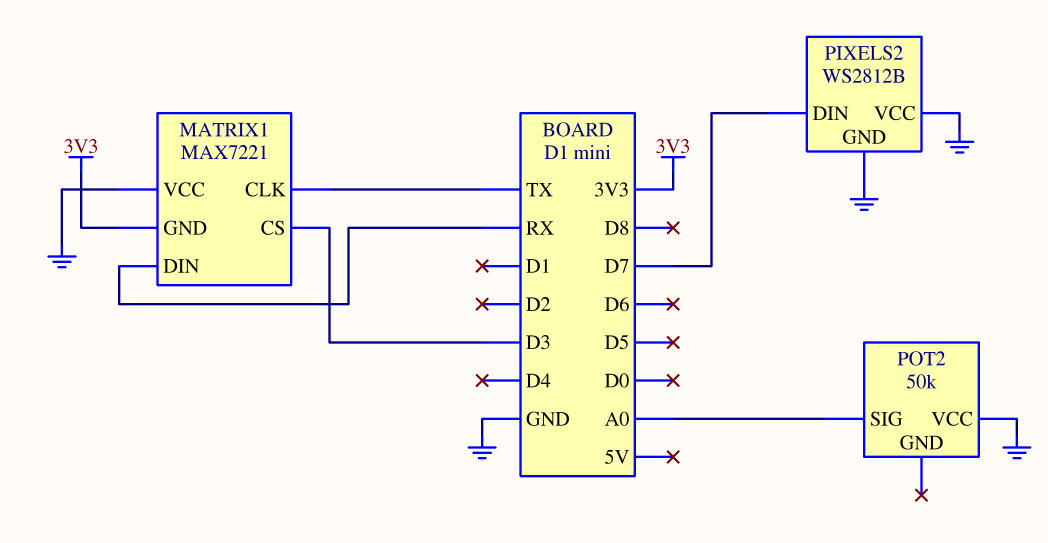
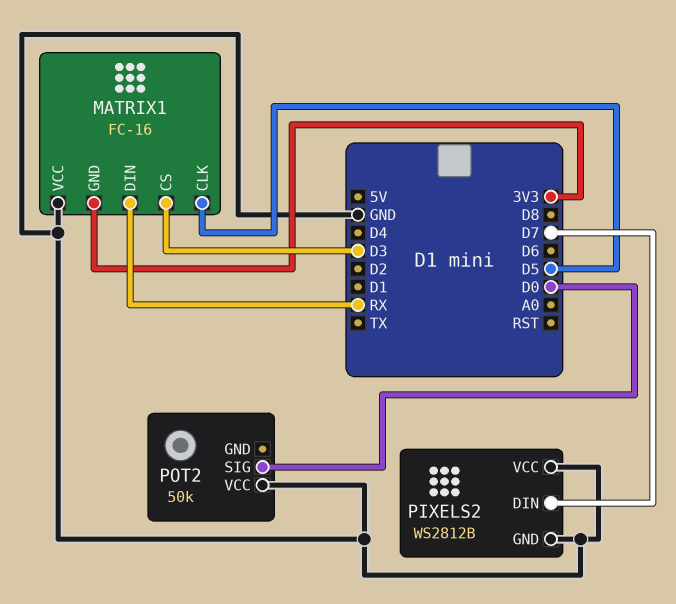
MATRIX1: MAX7221 -> FC-16
MATRIX1 pin CLK: TX -> D5
POT2 pin SIG: A0 -> D0

